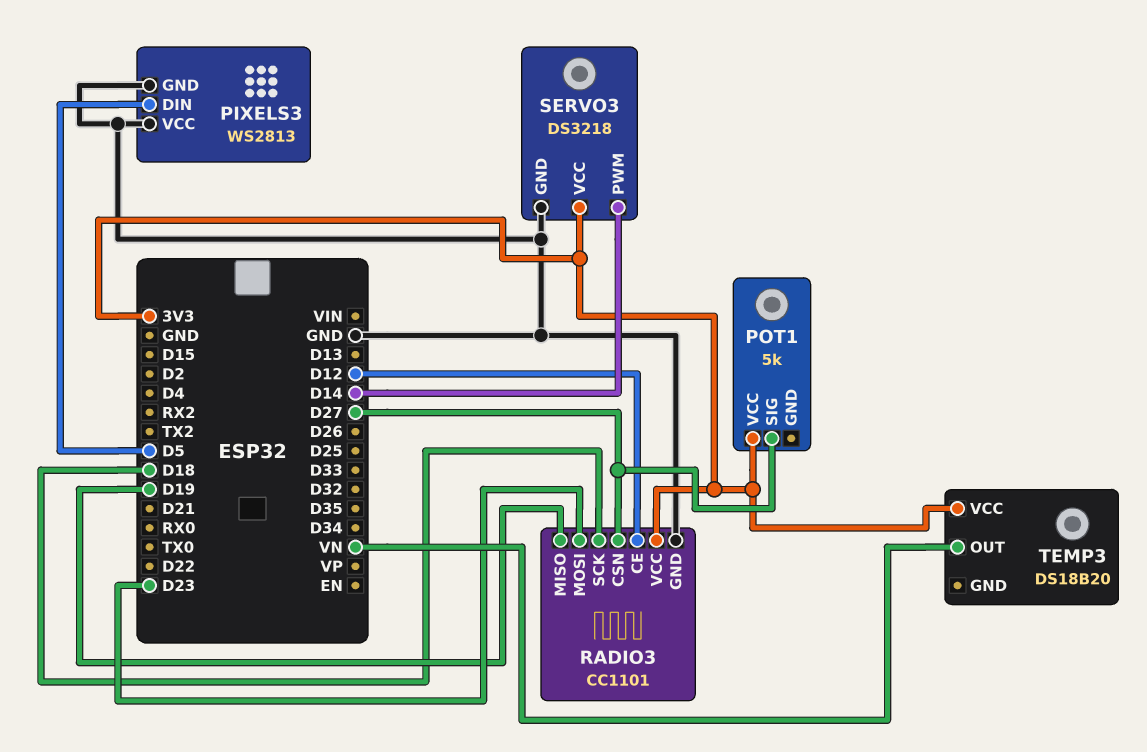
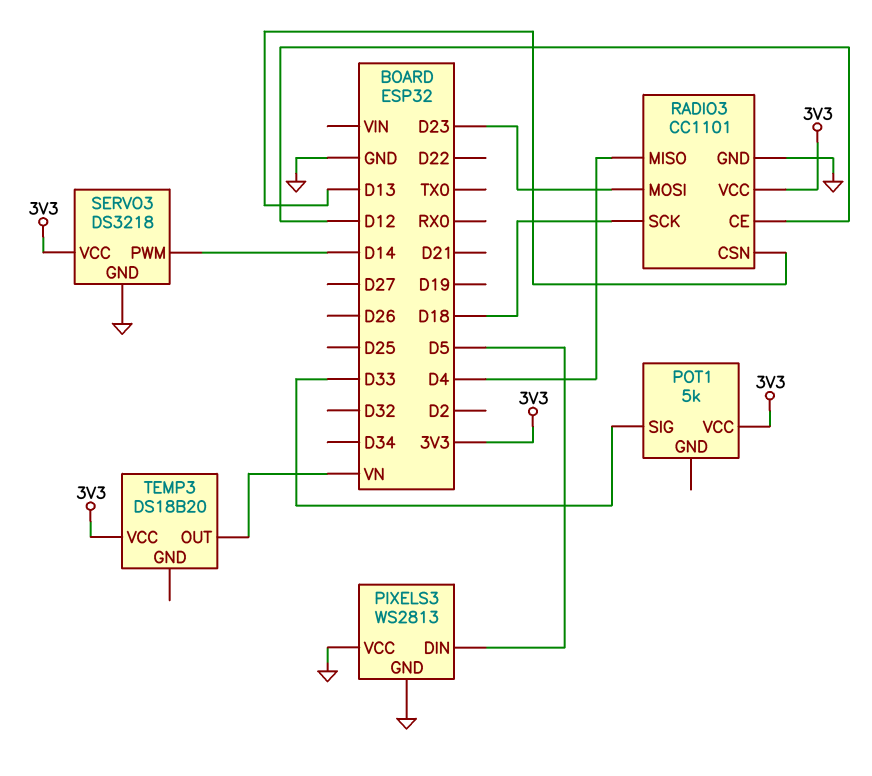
POT1 pin SIG: D27 -> D33
RADIO3 pin CSN: D27 -> D13
RADIO3 pin MISO: D19 -> D4

